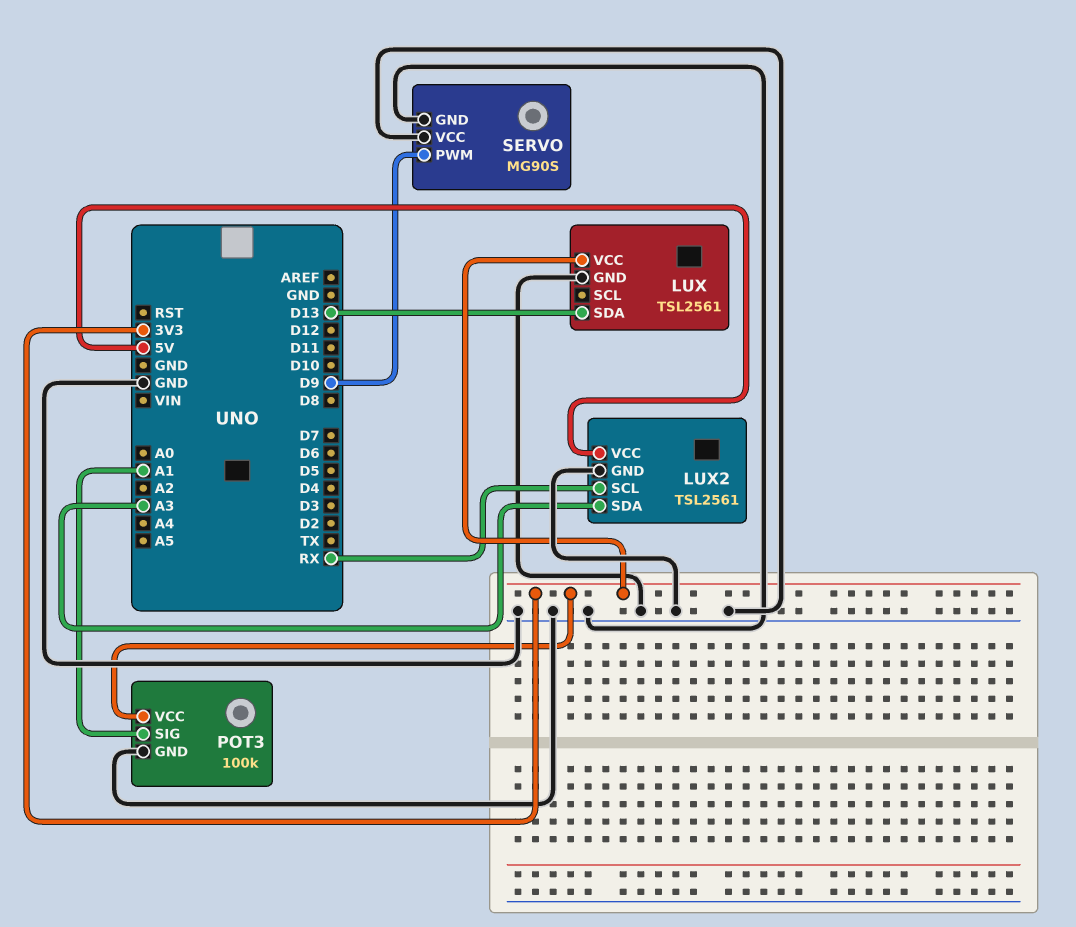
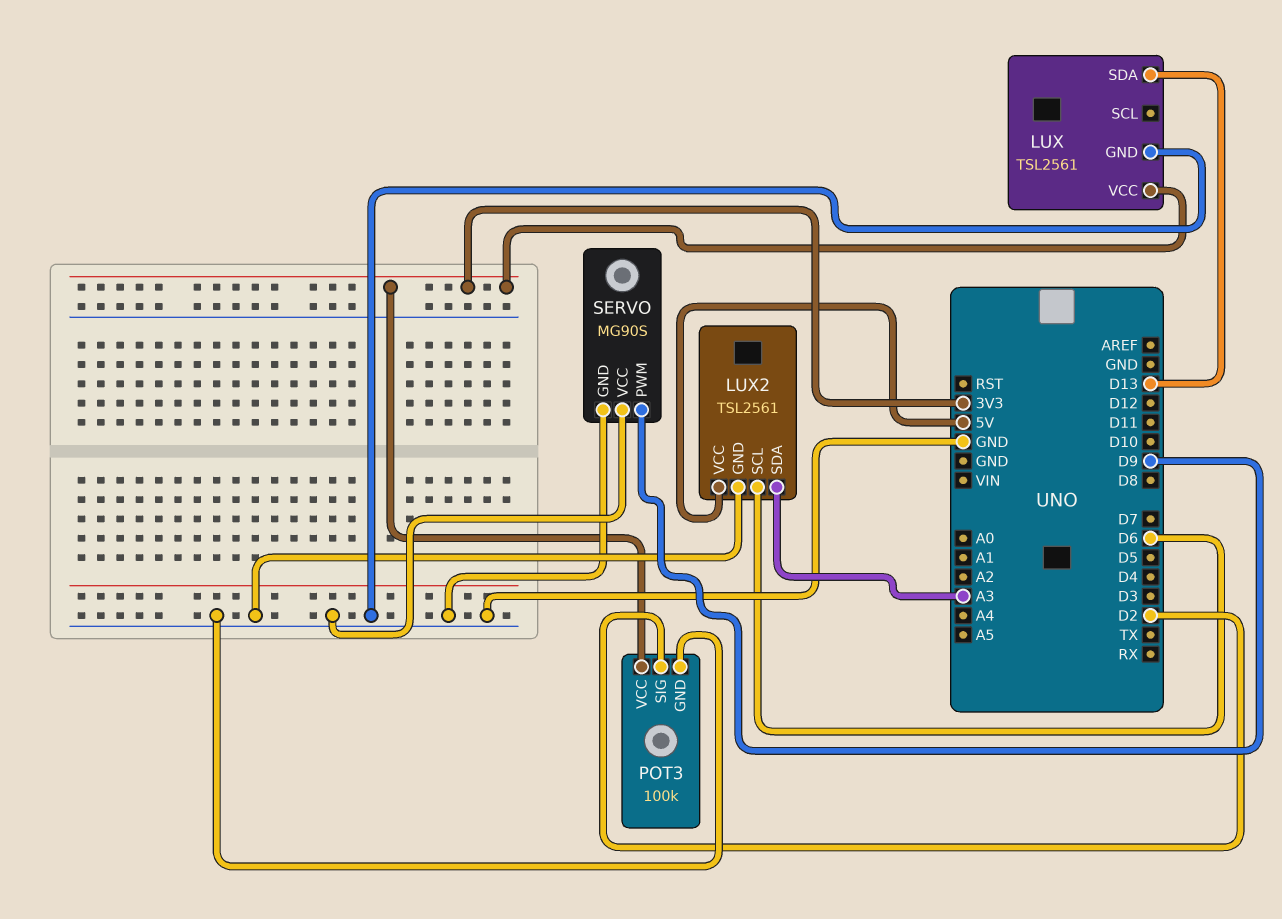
LUX2 pin SCL: RX -> D6
POT3 pin SIG: A1 -> D2

